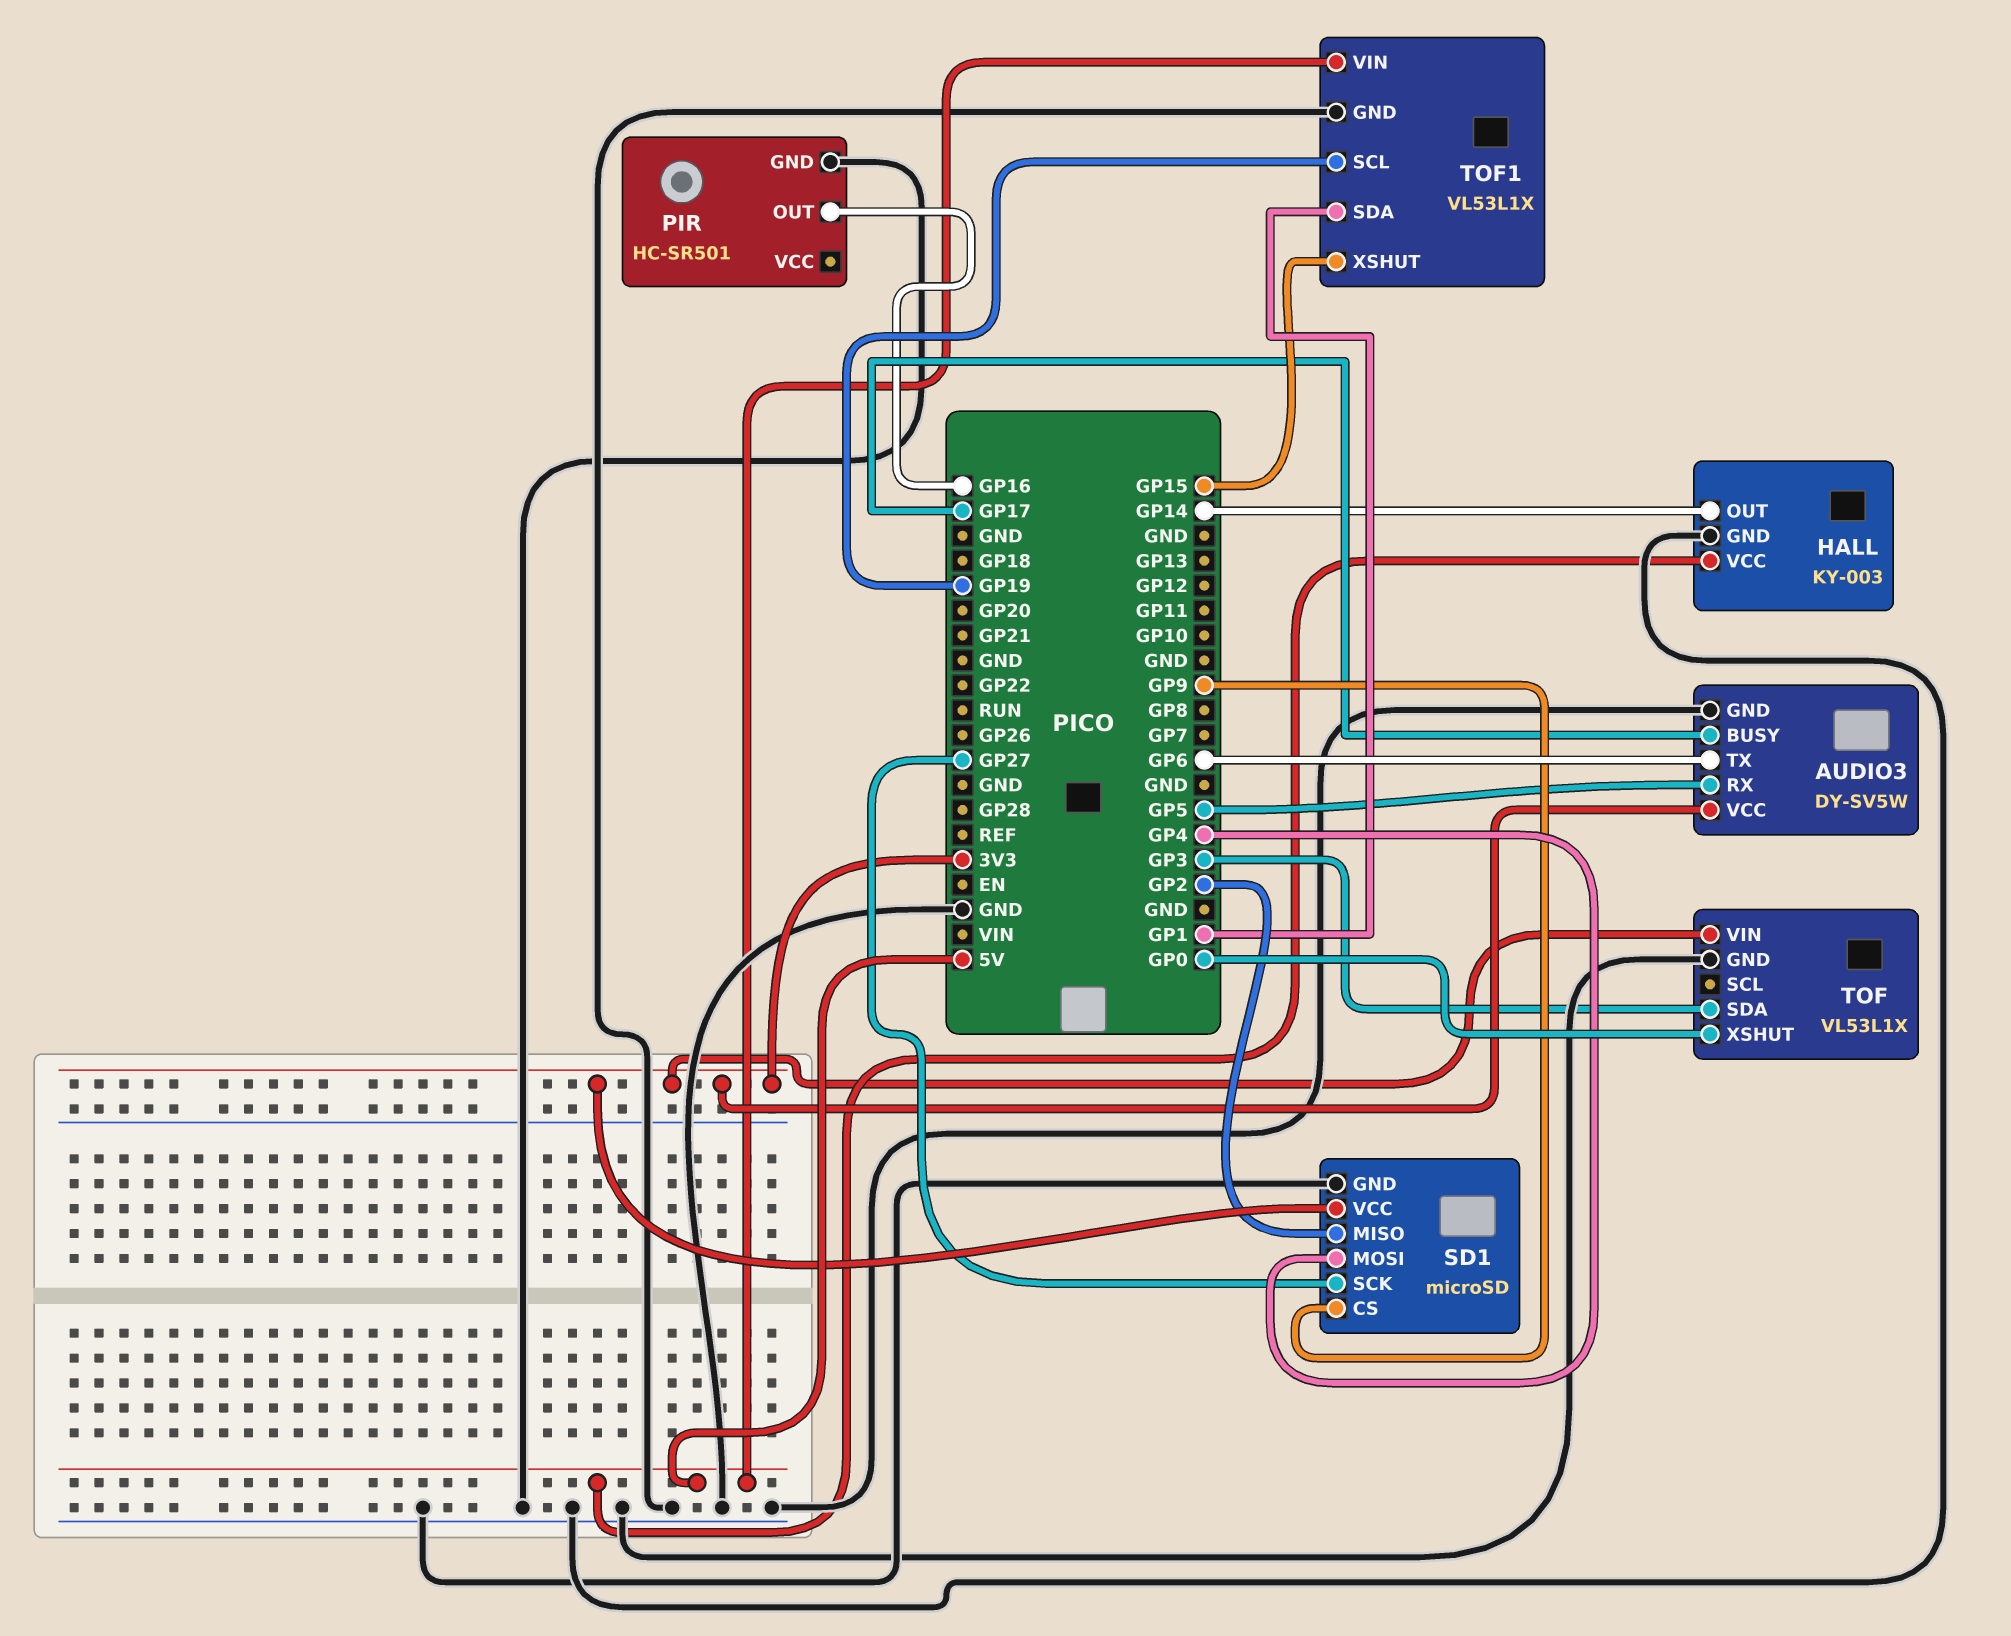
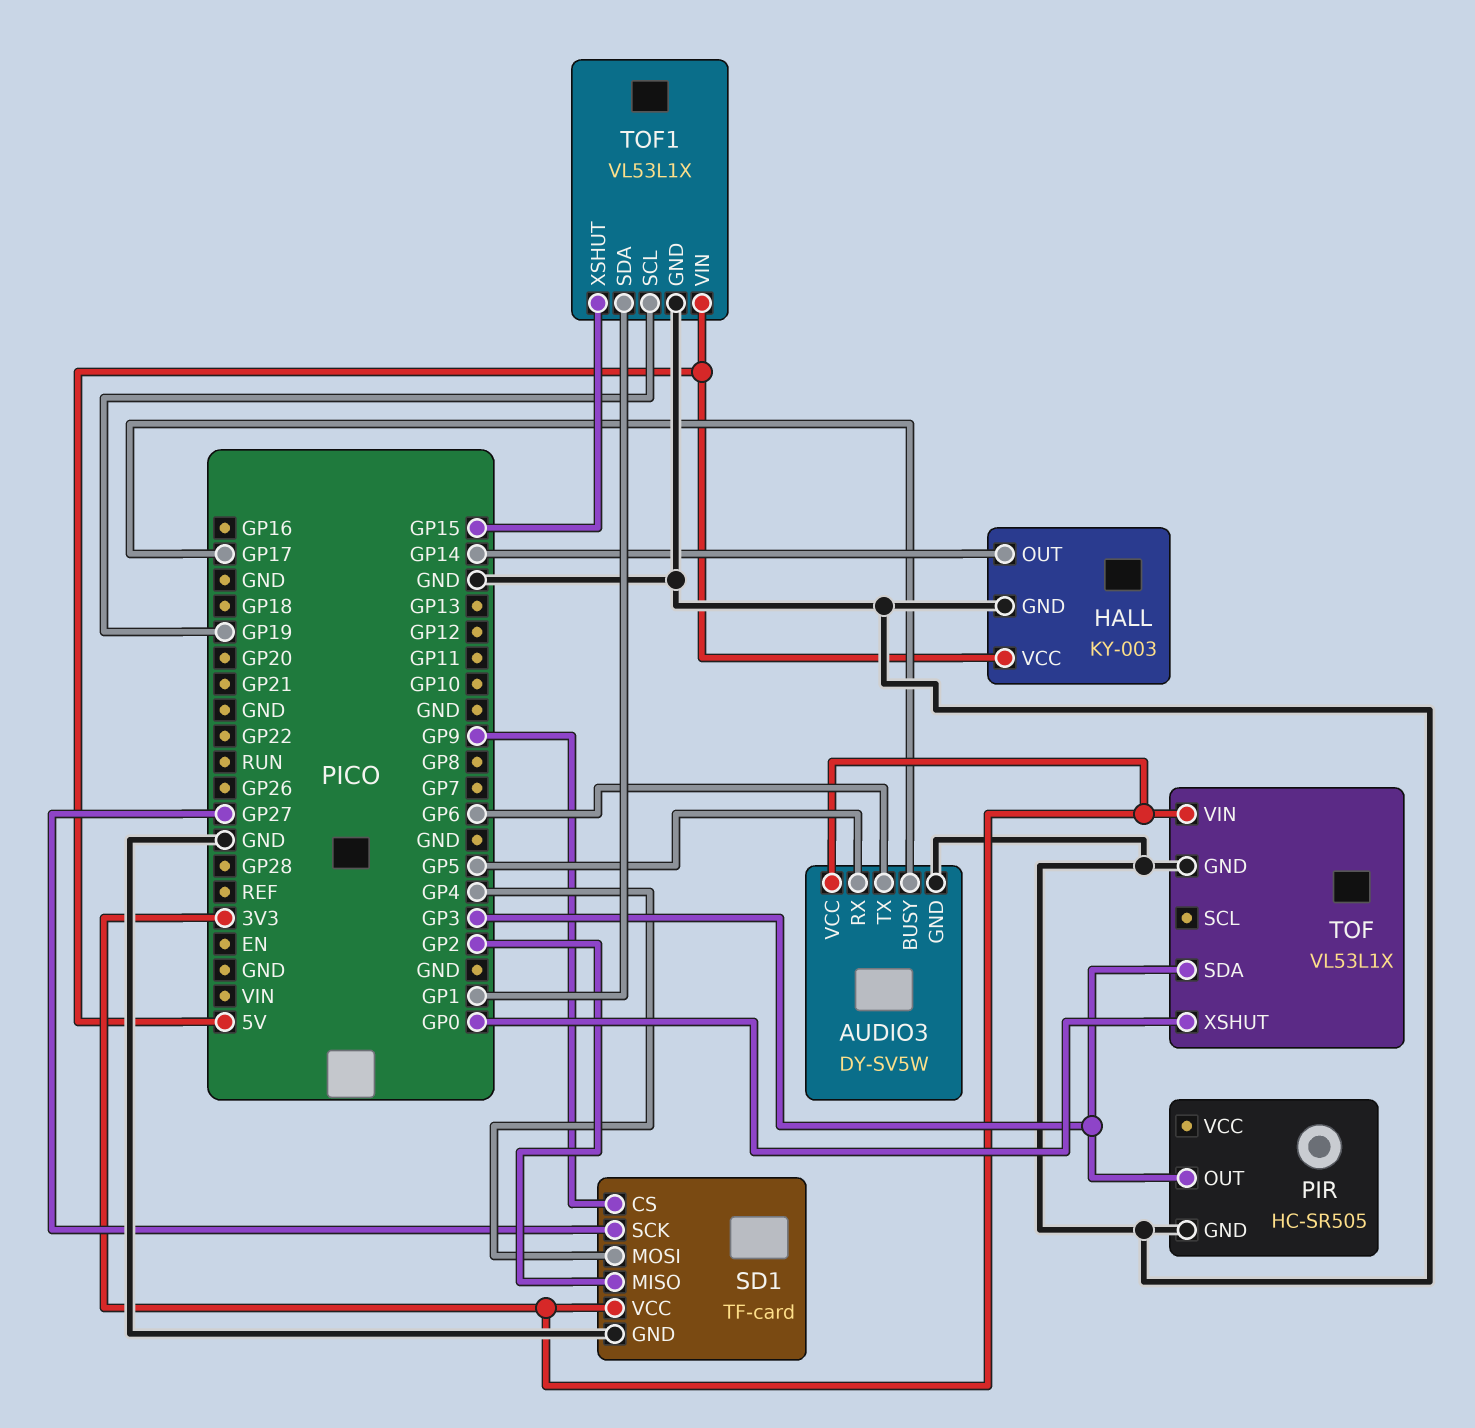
PIR: HC-SR501 -> HC-SR505
PIR pin OUT: GP16 -> GP3
SD1: microSD -> TF-card

